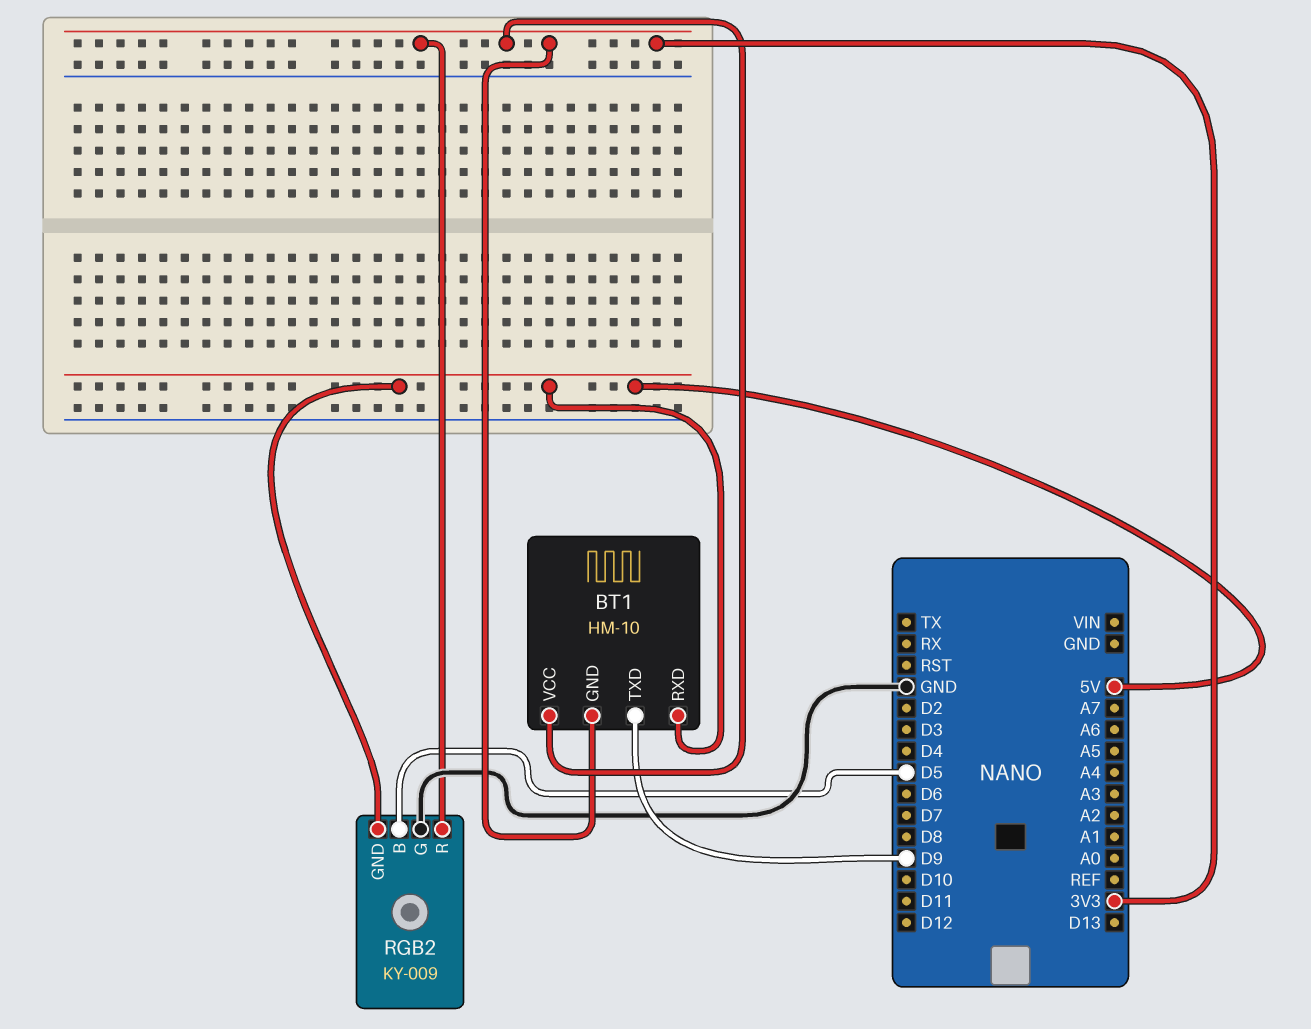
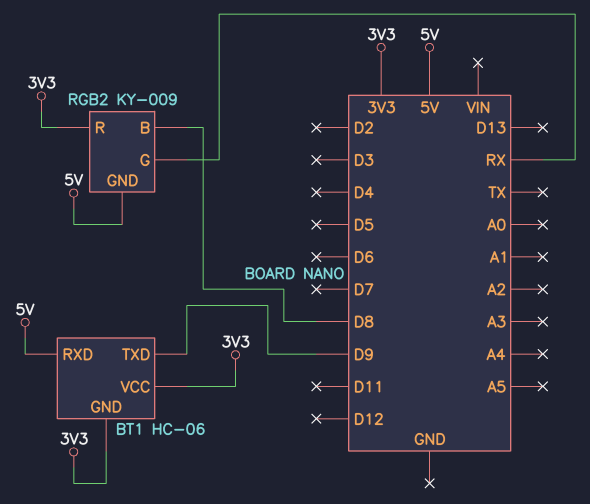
BT1: HM-10 -> HC-06
RGB2 pin B: D5 -> D8
RGB2 pin G: GND -> RX

